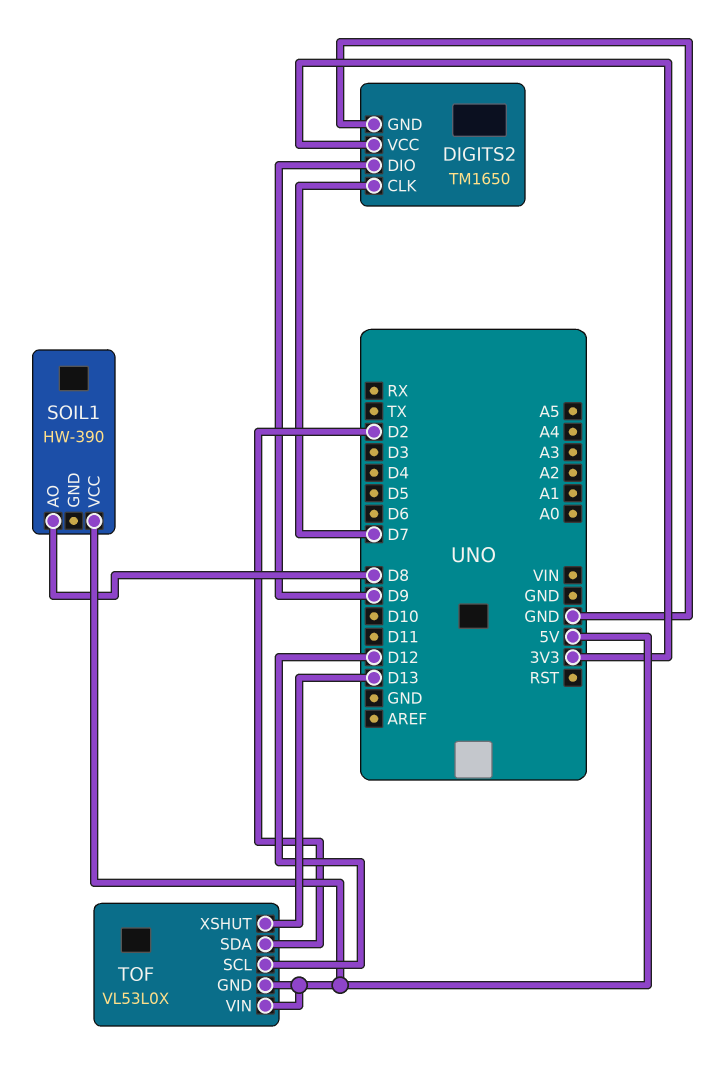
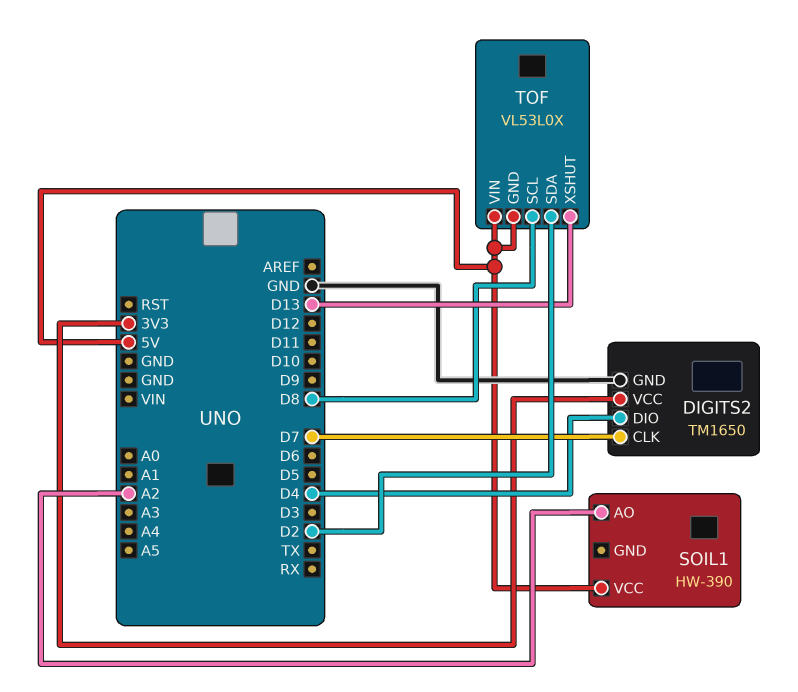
DIGITS2 pin DIO: D9 -> D4
SOIL1 pin AO: D8 -> A2
TOF pin SCL: D12 -> D8

